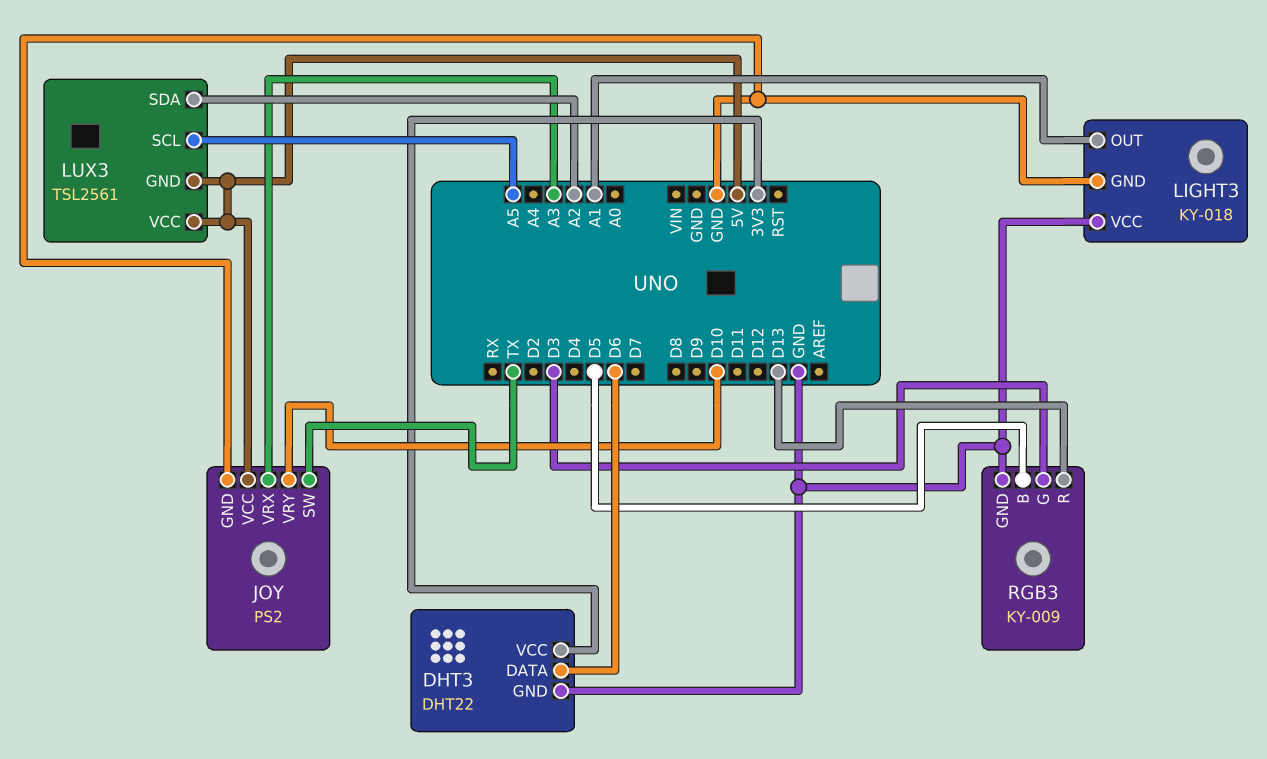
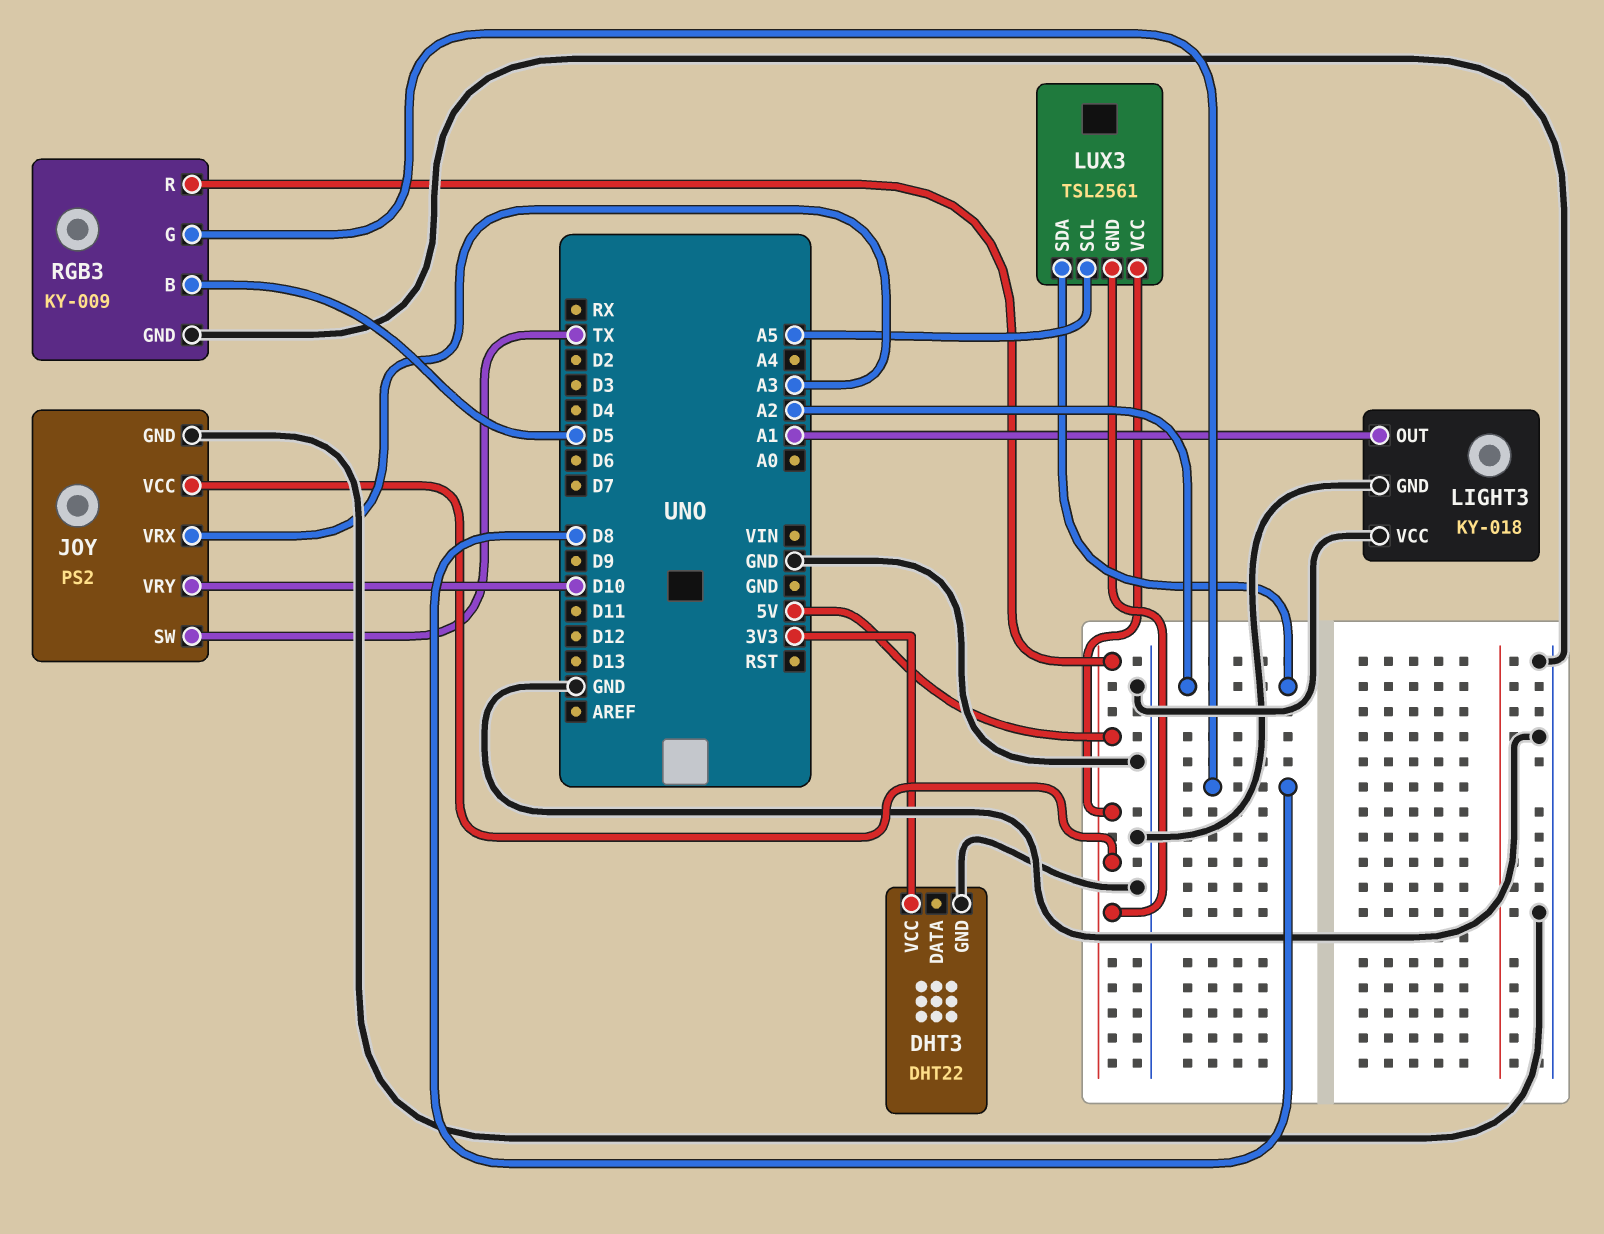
DHT3 pin DATA: D6 -> none
RGB3 pin G: D3 -> D8
RGB3 pin R: D13 -> 5V

